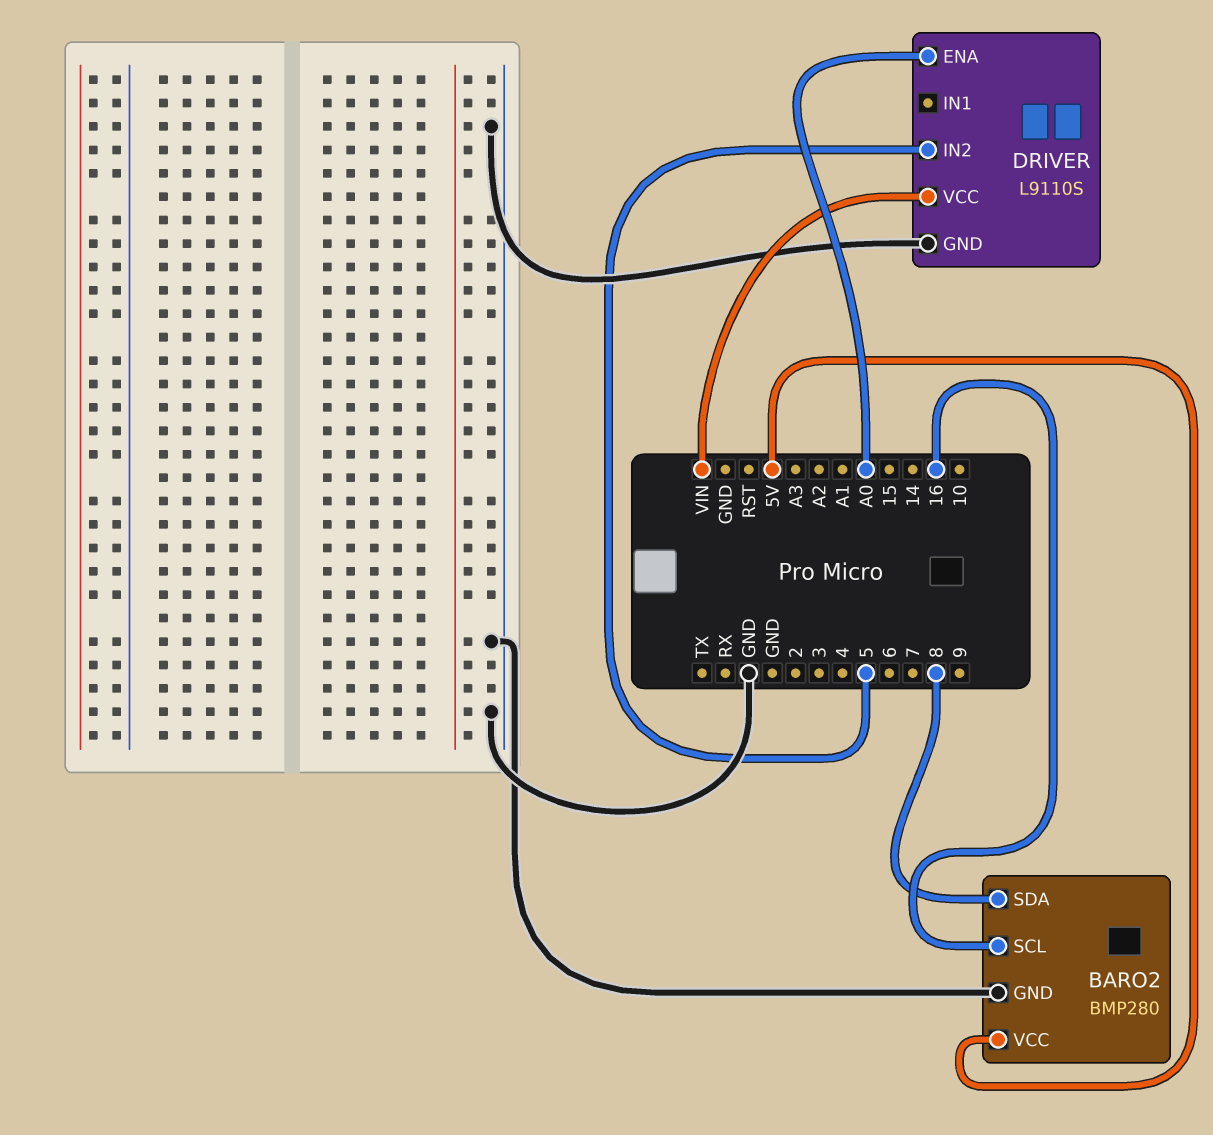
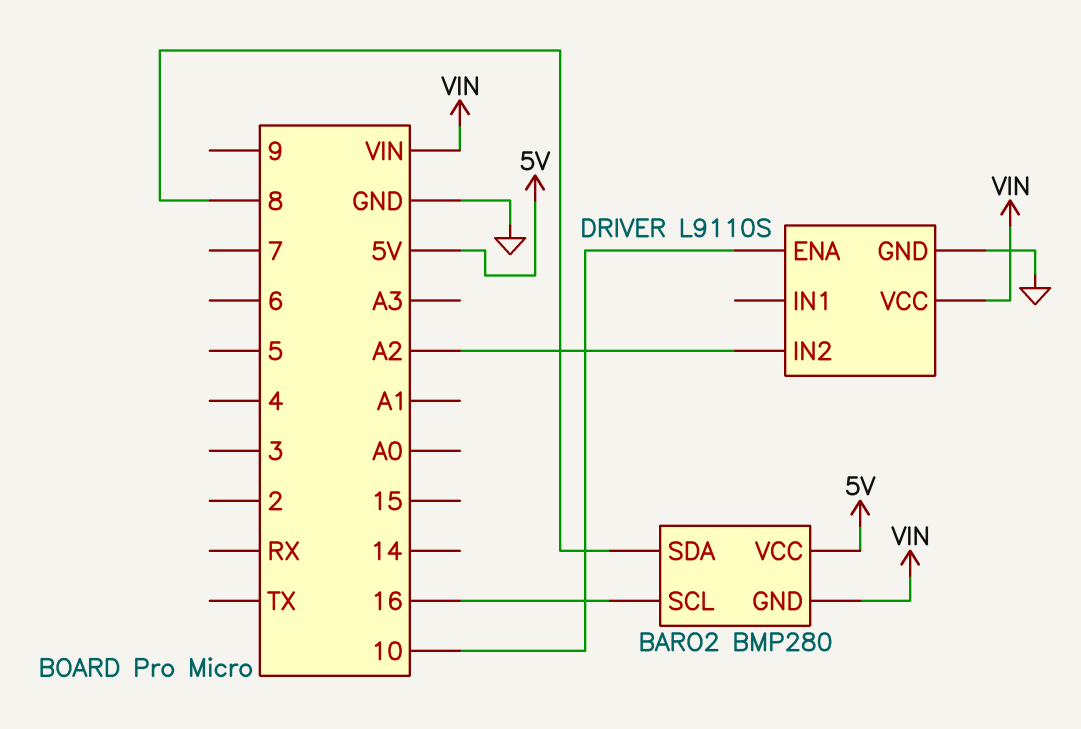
BARO2 pin GND: GND -> VIN
DRIVER pin ENA: A0 -> 10
DRIVER pin IN2: 5 -> A2

